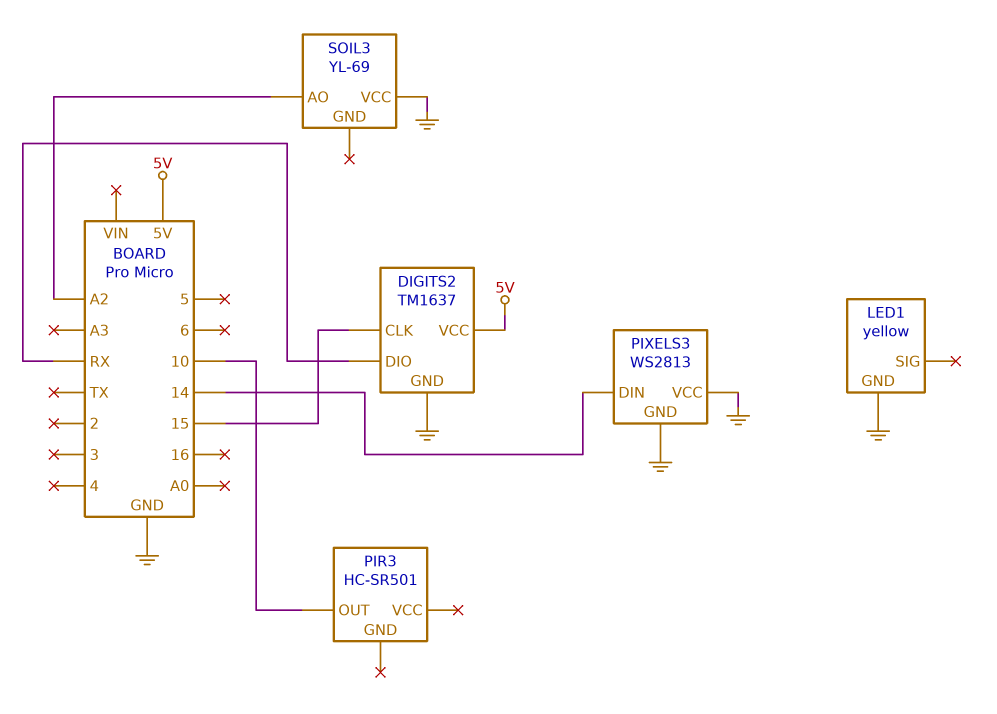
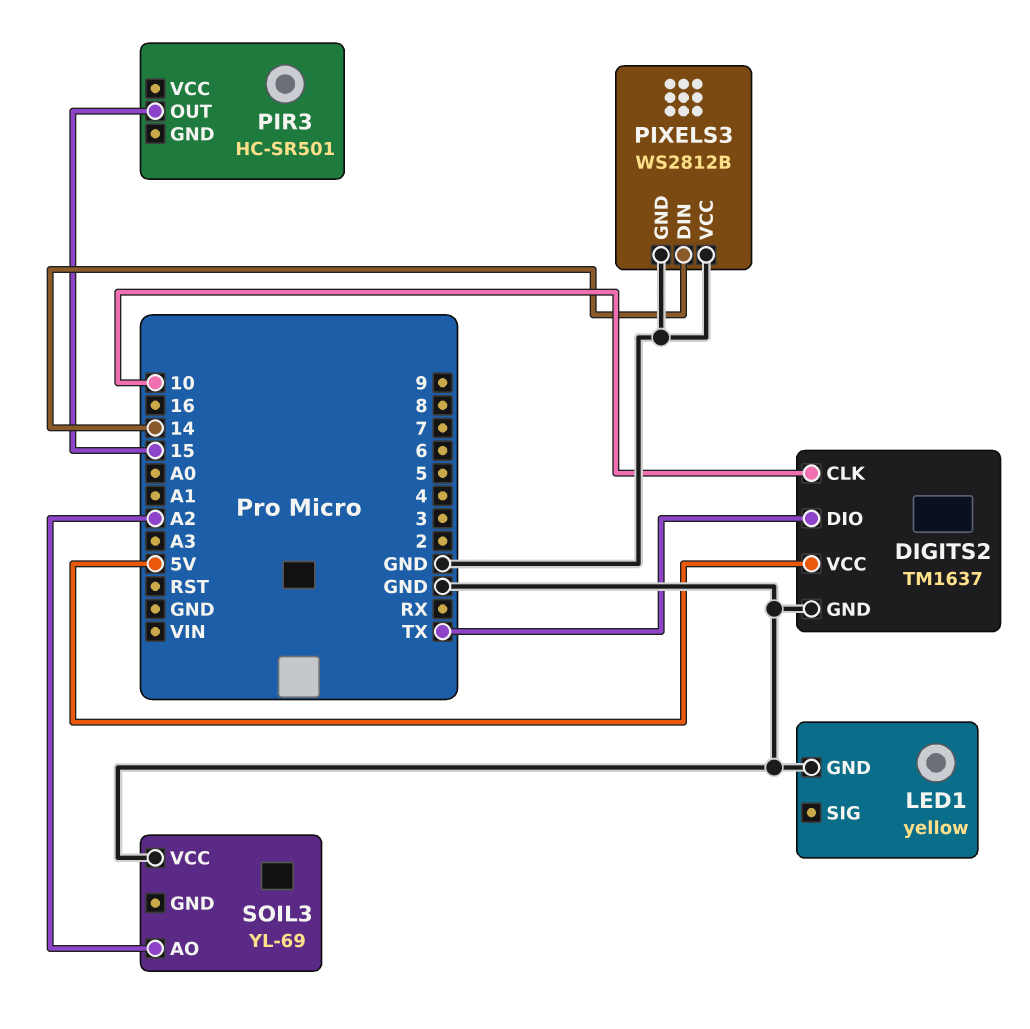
DIGITS2 pin CLK: 15 -> 10
DIGITS2 pin DIO: RX -> TX
PIR3 pin OUT: 10 -> 15
PIXELS3: WS2813 -> WS2812B

